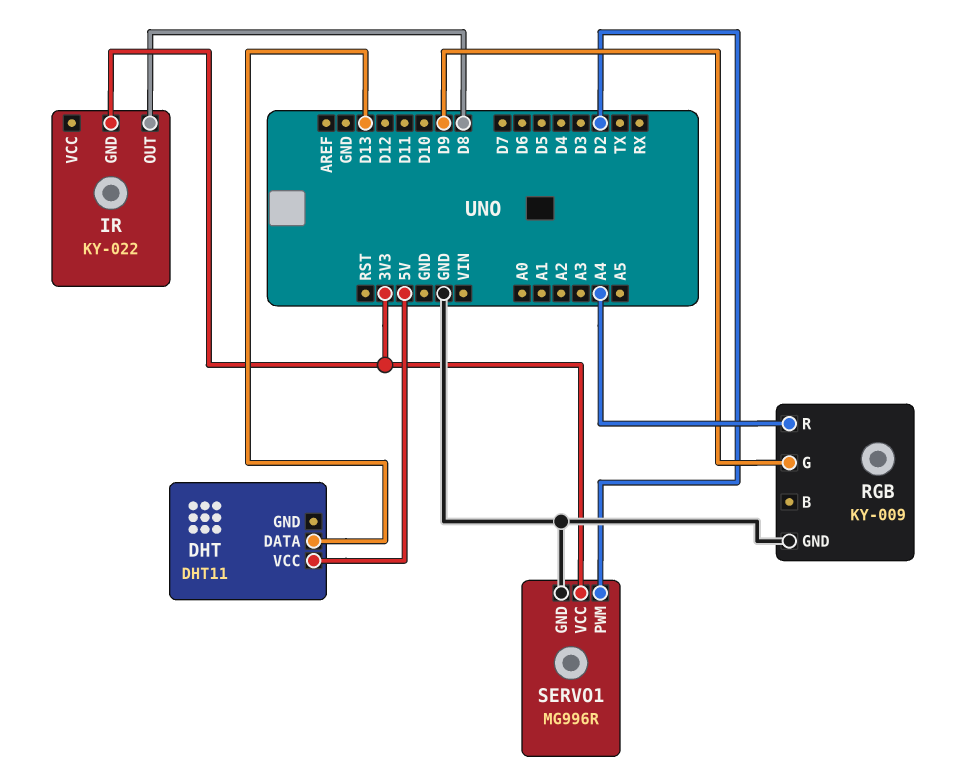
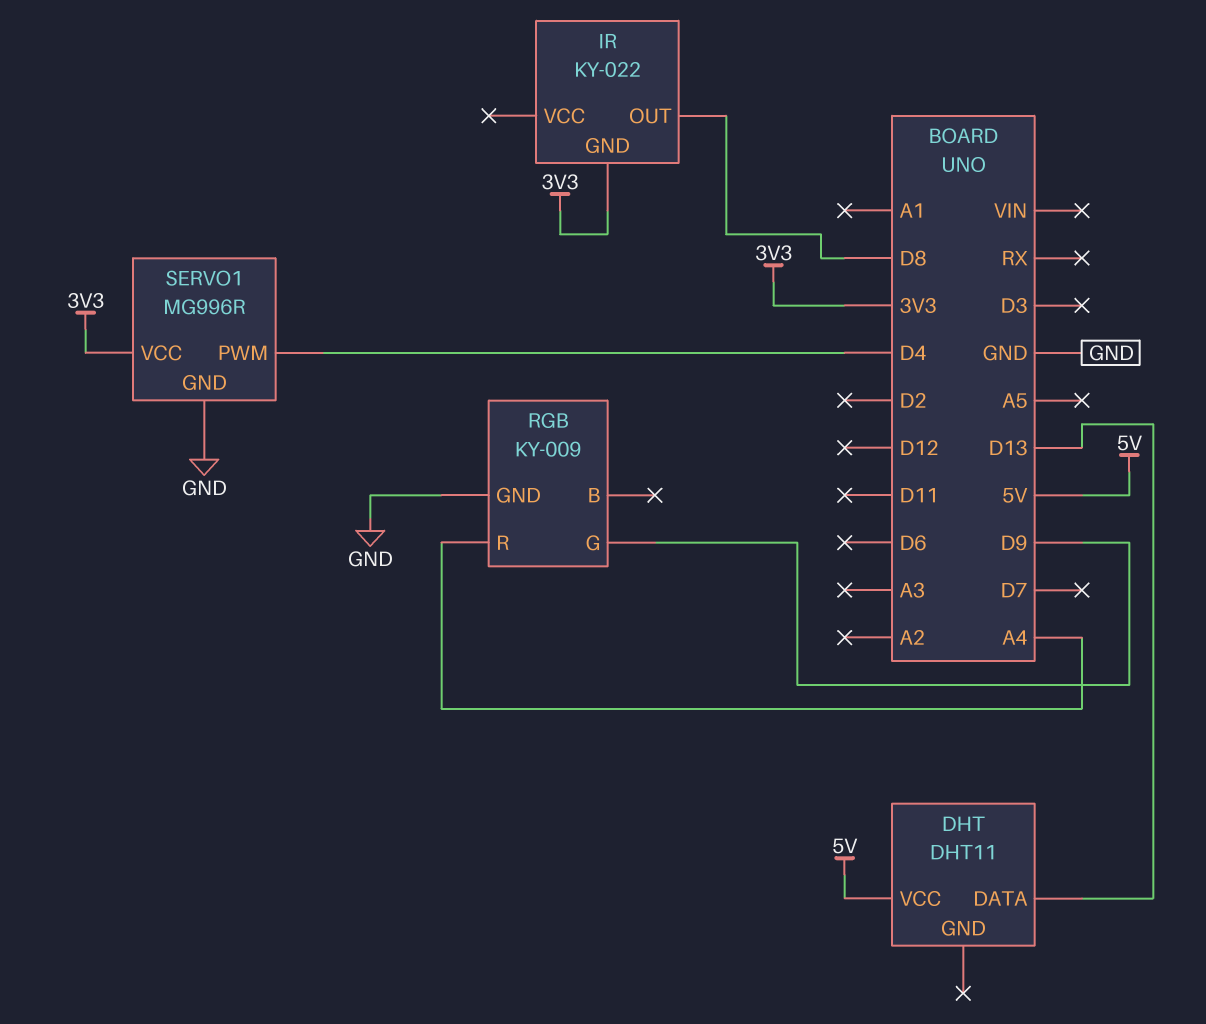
SERVO1 pin PWM: D2 -> D4

